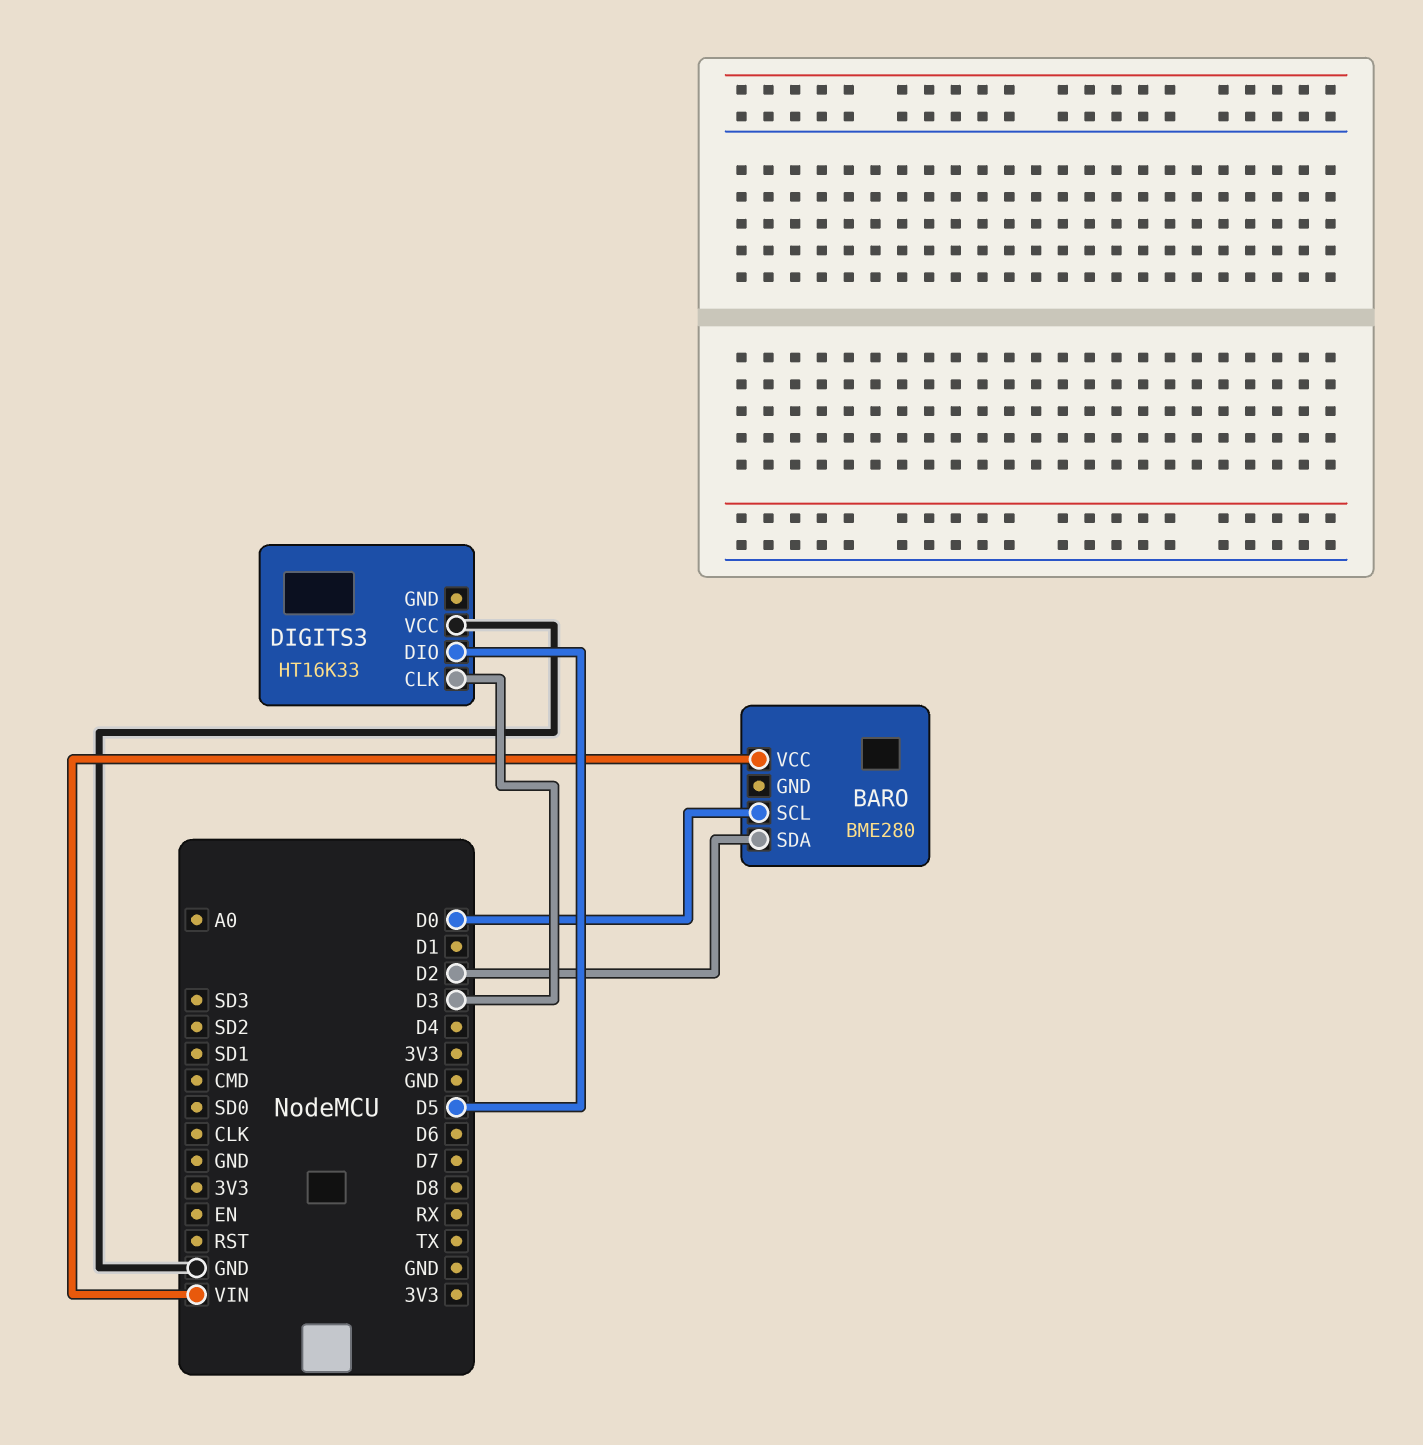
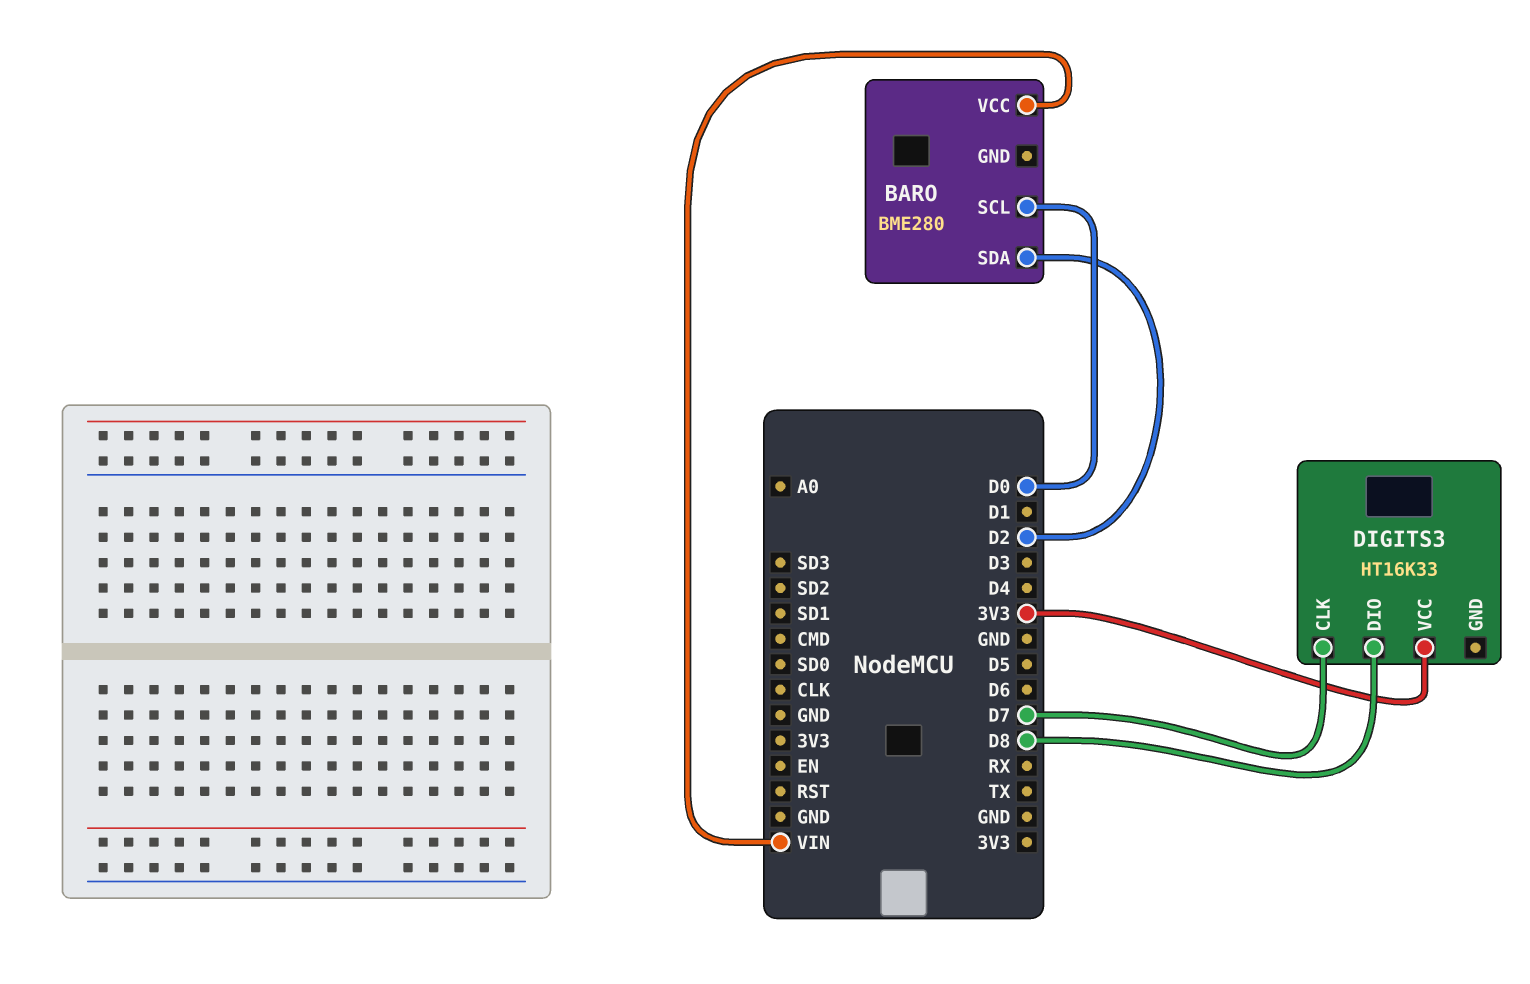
DIGITS3 pin CLK: D3 -> D7
DIGITS3 pin DIO: D5 -> D8
DIGITS3 pin VCC: GND -> 3V3

